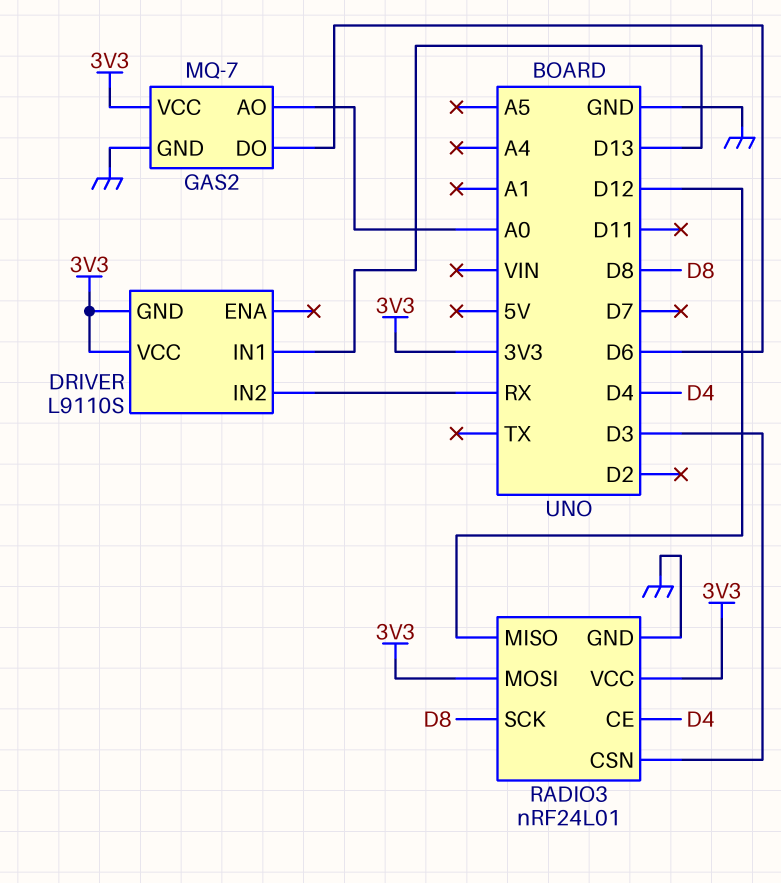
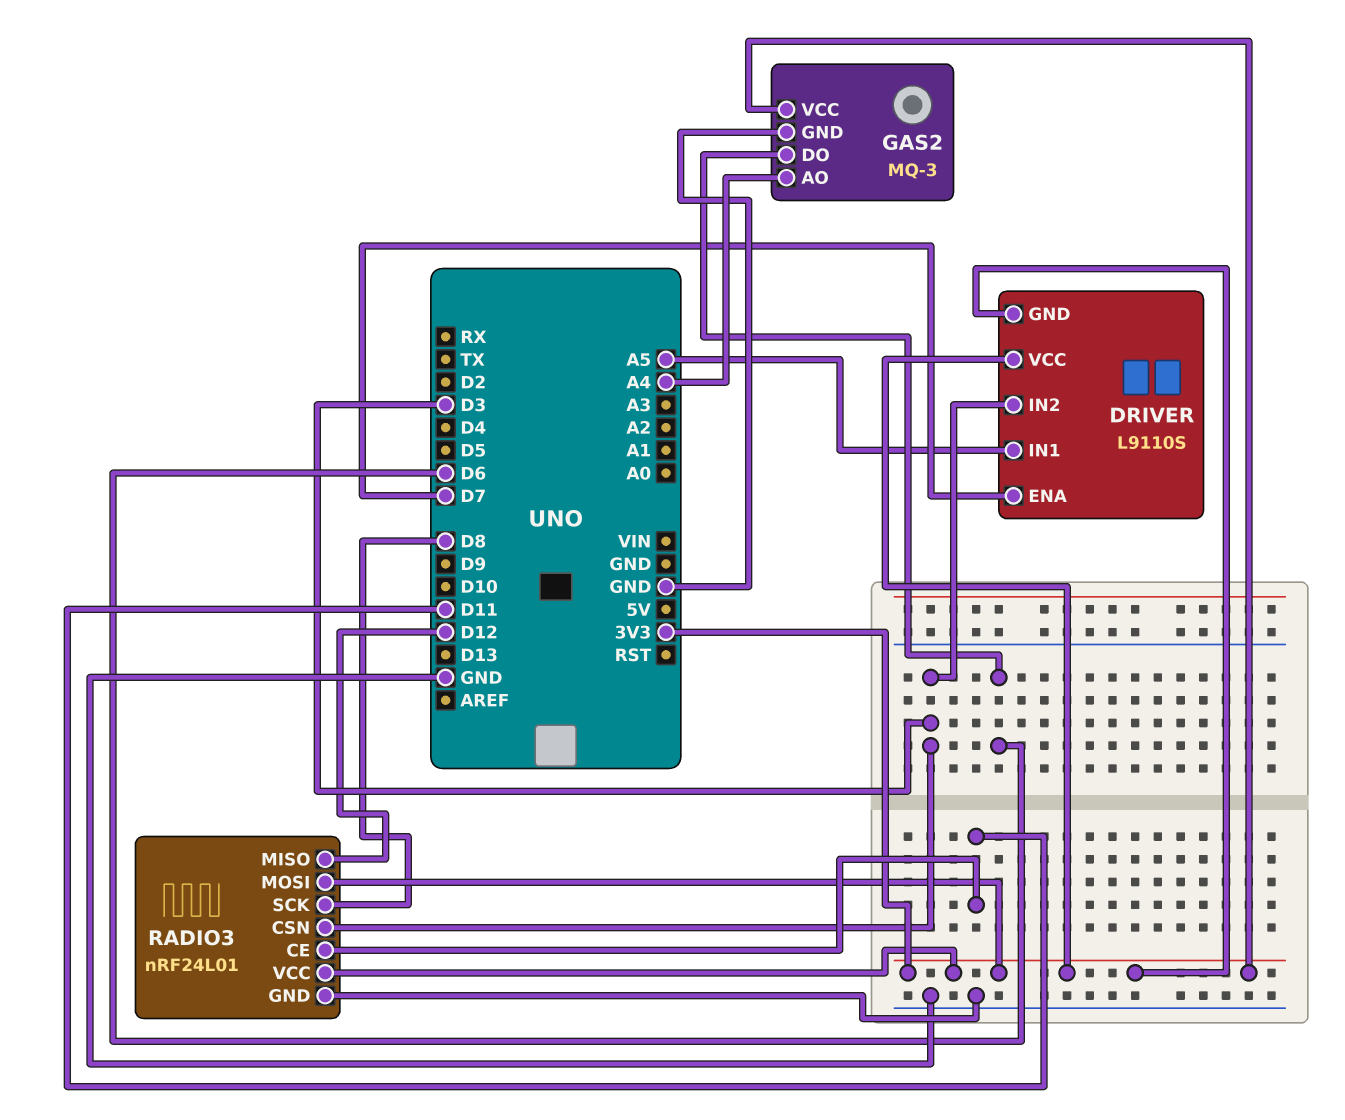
DRIVER pin ENA: none -> D7
DRIVER pin IN1: D13 -> A5
DRIVER pin IN2: RX -> D3
GAS2: MQ-7 -> MQ-3
GAS2 pin AO: A0 -> A4
RADIO3 pin CE: D4 -> D11

